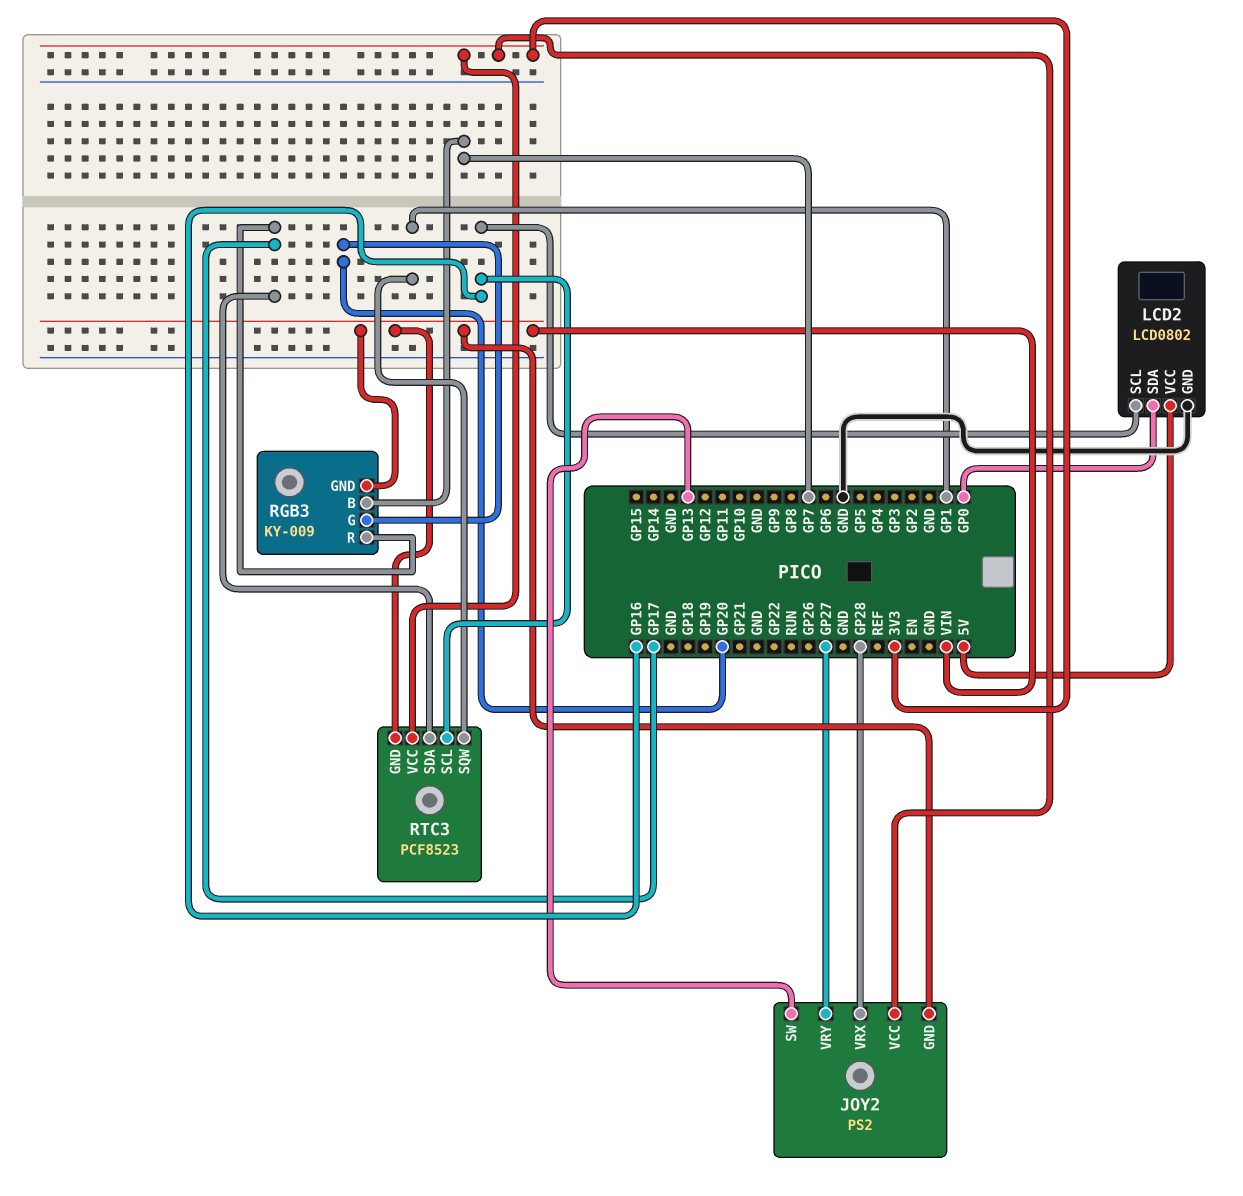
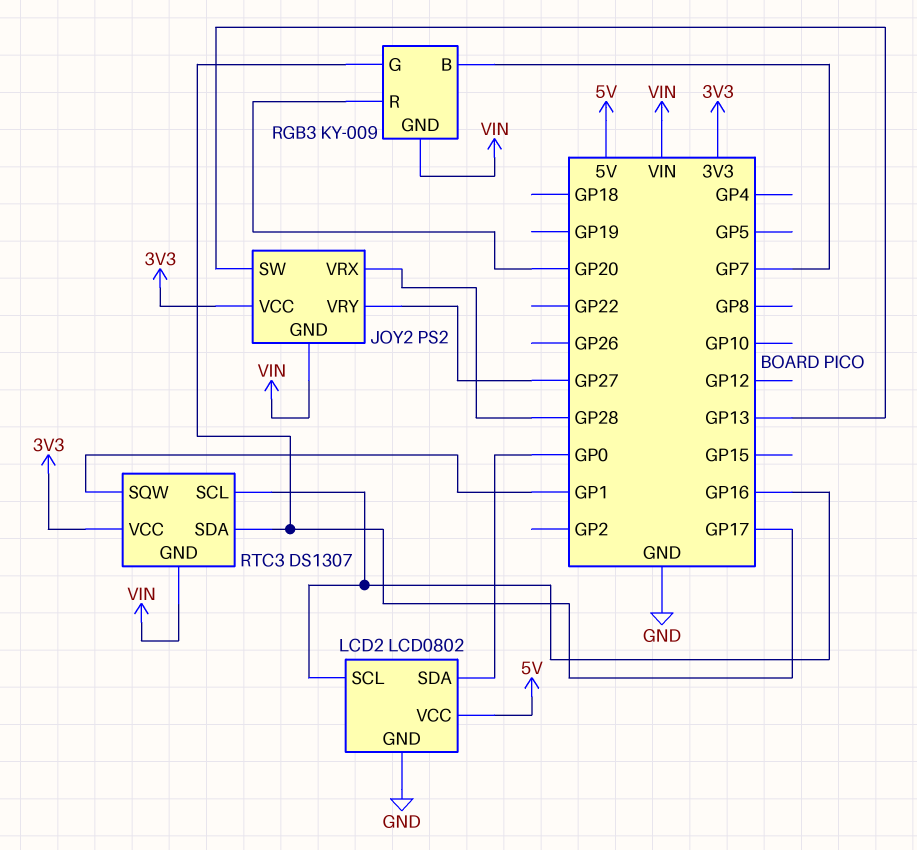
RGB3 pin G: GP20 -> GP17
RGB3 pin R: GP17 -> GP20
RTC3: PCF8523 -> DS1307

